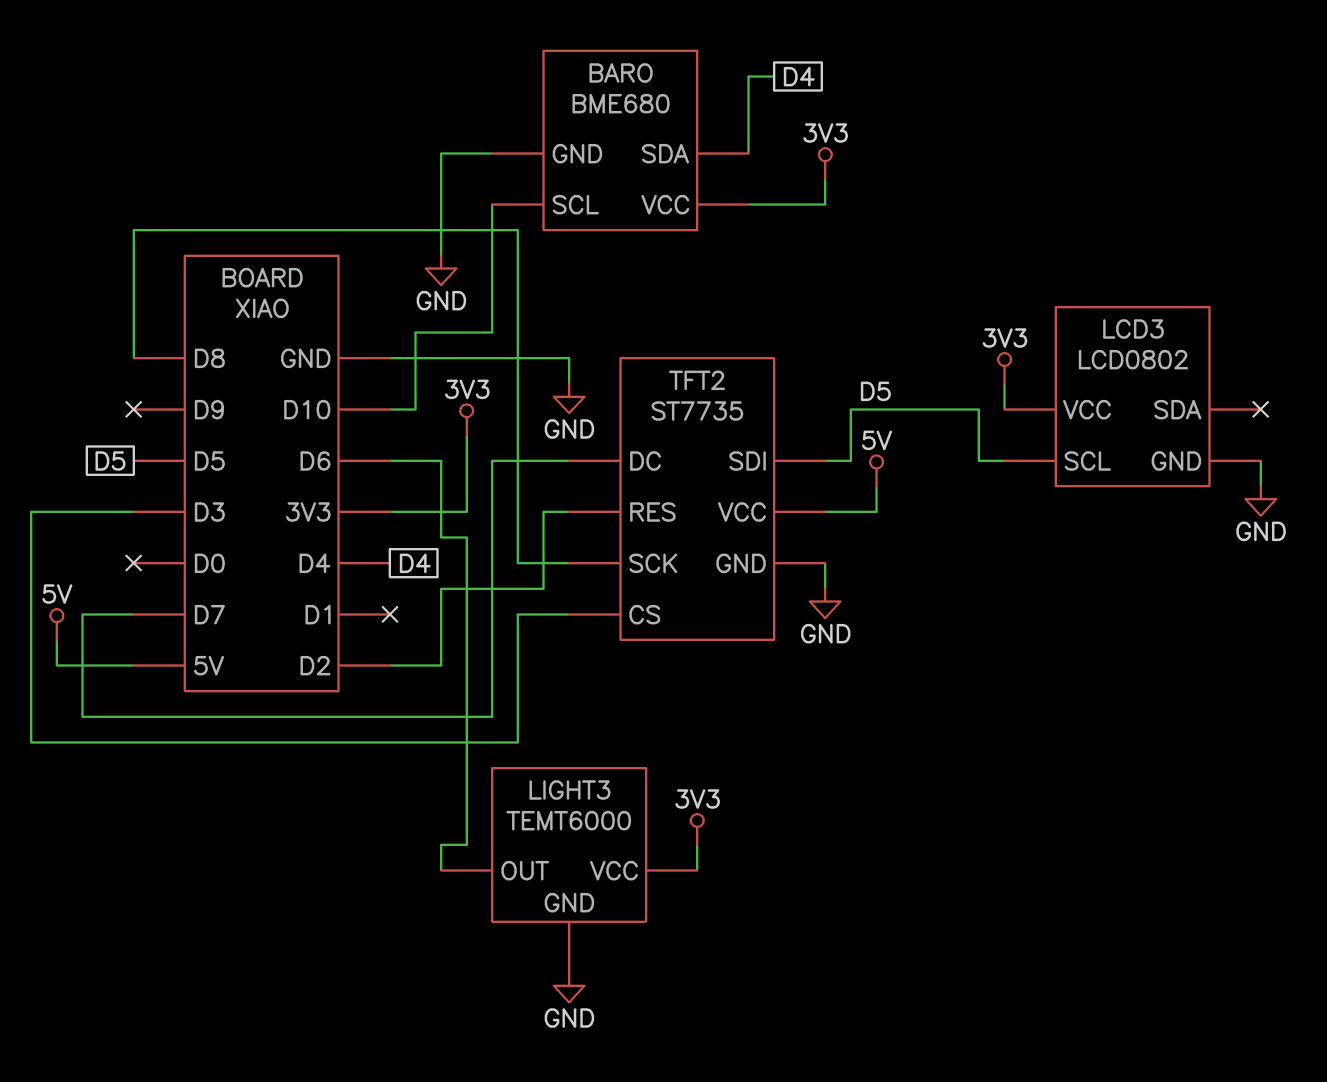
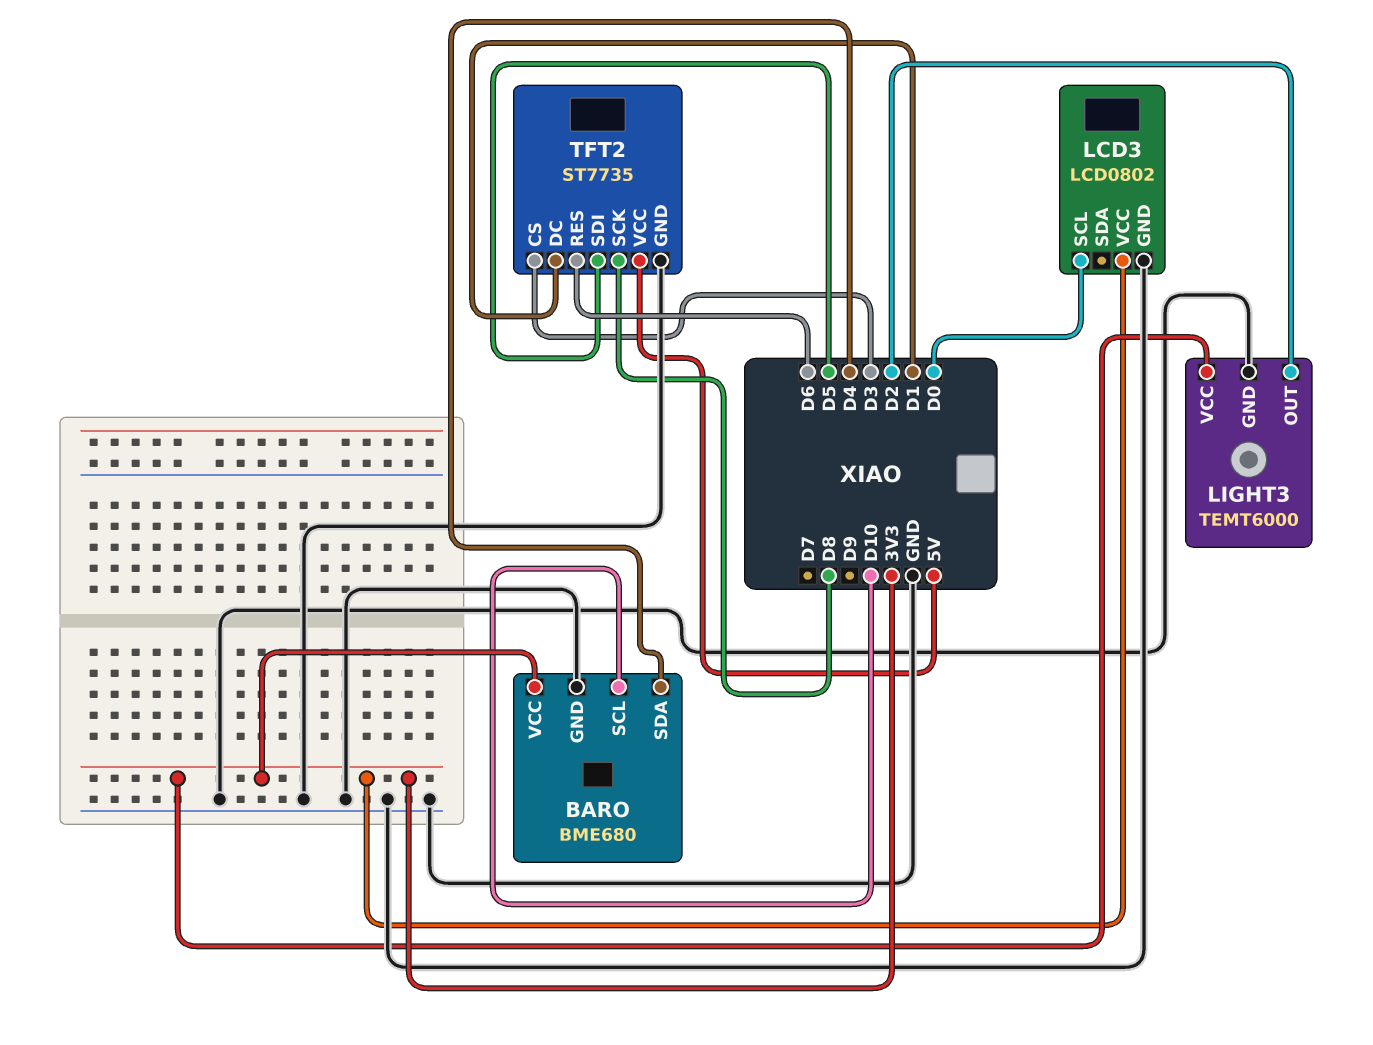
LCD3 pin SCL: D5 -> D0
LIGHT3 pin OUT: D6 -> D2
TFT2 pin DC: D7 -> D1
TFT2 pin RES: D2 -> D6

